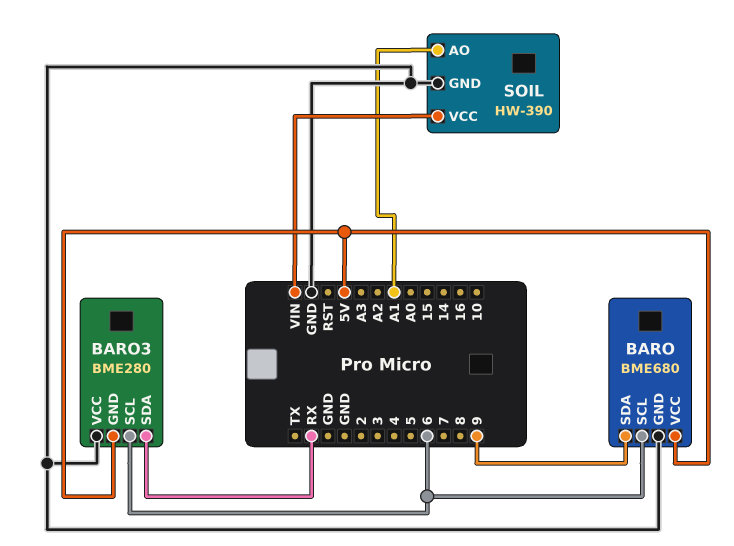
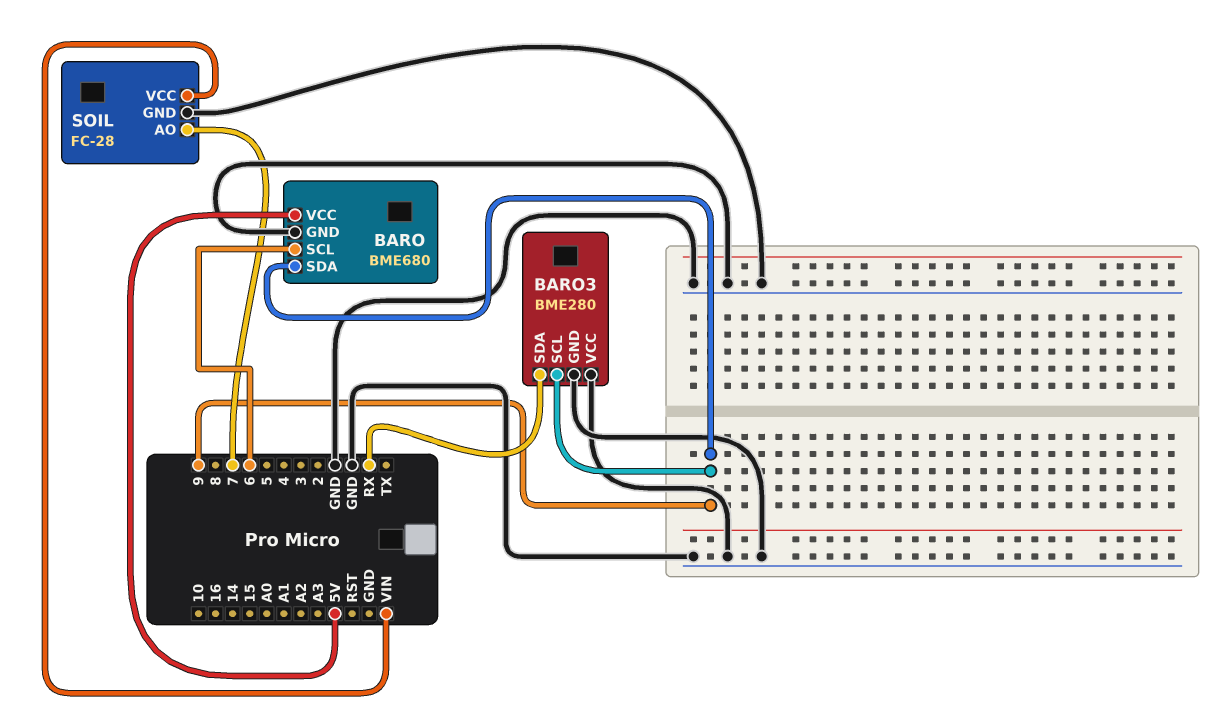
BARO3 pin GND: 5V -> GND
BARO3 pin SCL: 6 -> 9
SOIL: HW-390 -> FC-28
SOIL pin AO: A1 -> 7

